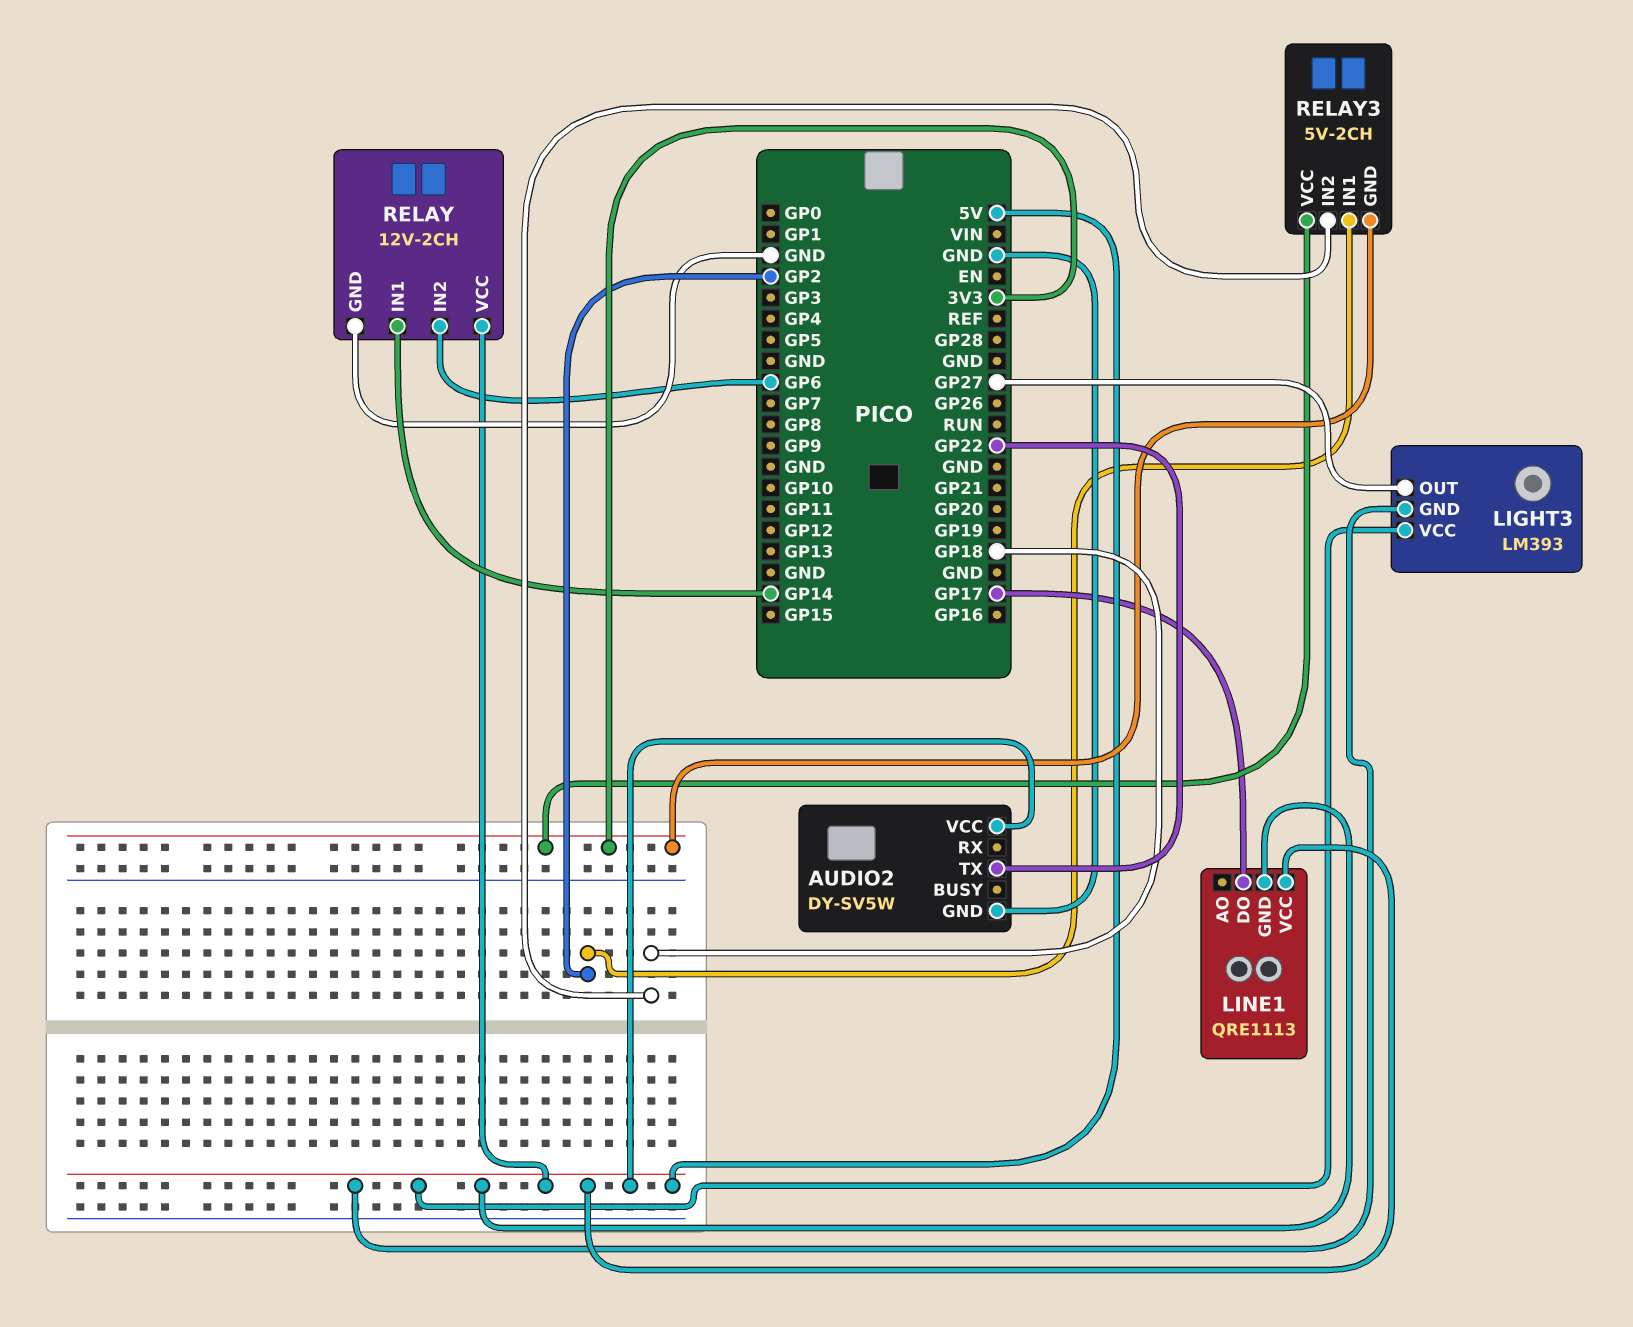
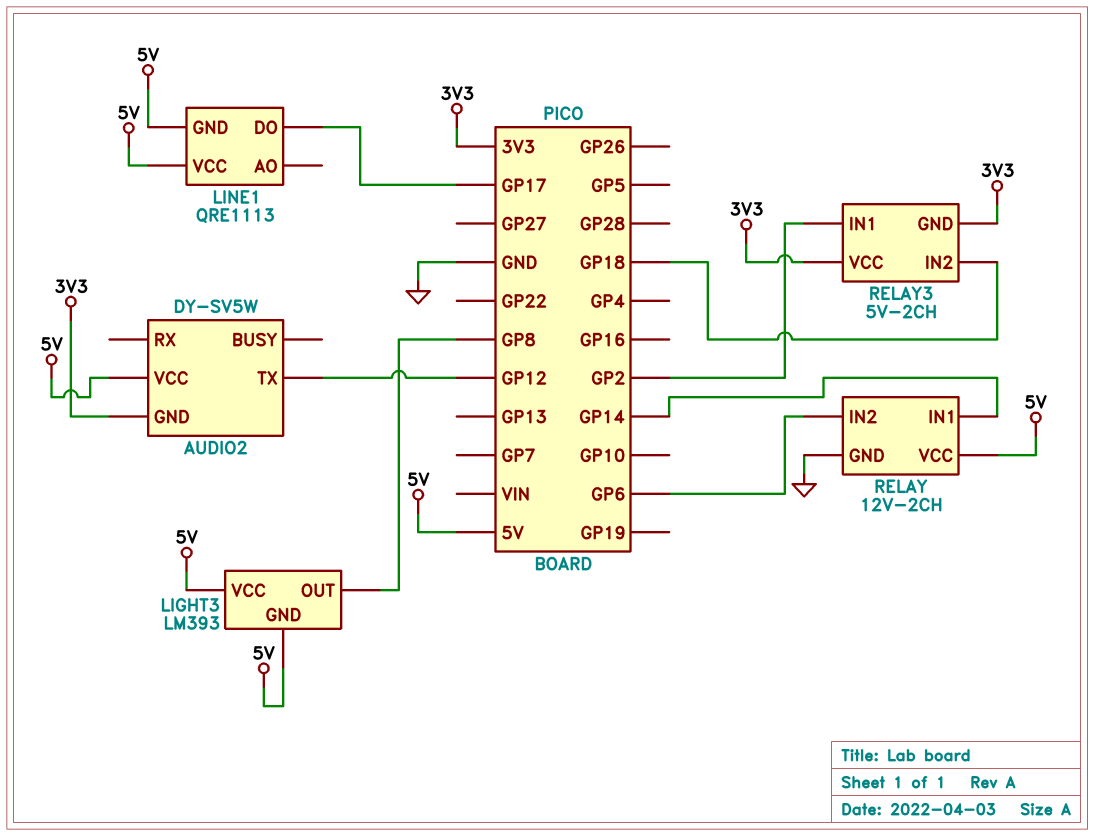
AUDIO2 pin GND: GND -> 3V3
AUDIO2 pin TX: GP22 -> GP12
LIGHT3 pin OUT: GP27 -> GP8

